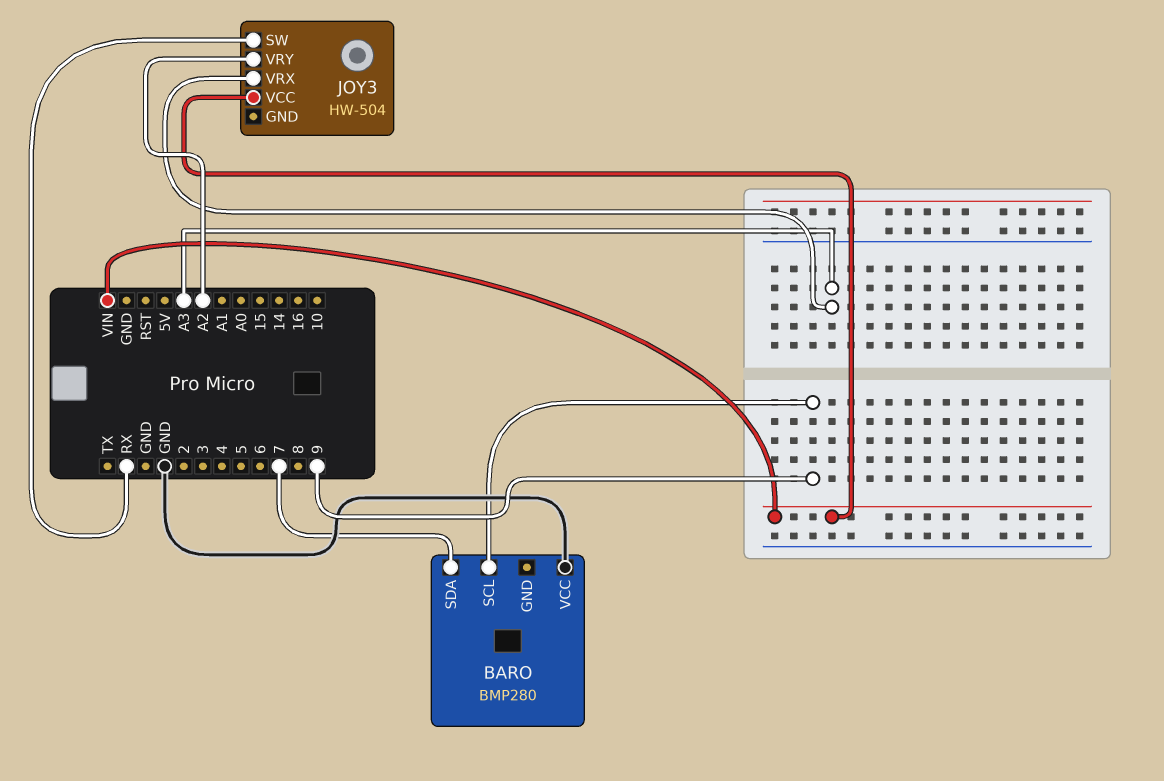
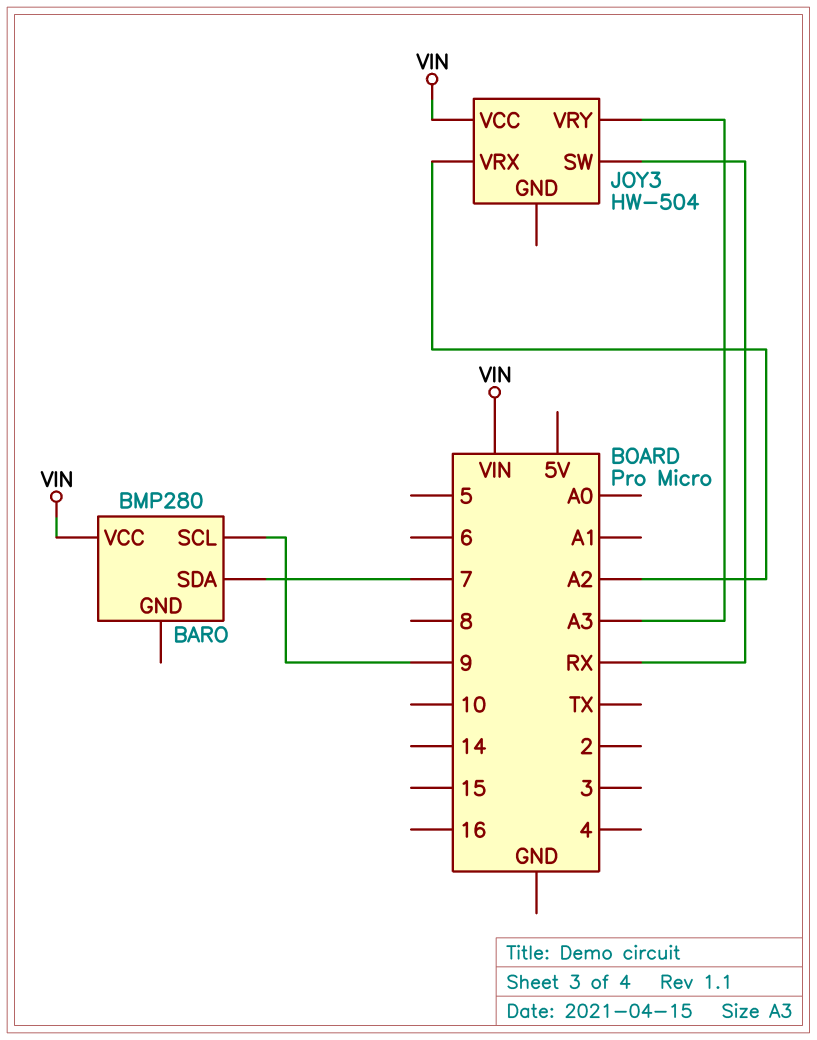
BARO pin VCC: GND -> VIN
JOY3 pin VRX: A3 -> A2
JOY3 pin VRY: A2 -> A3

